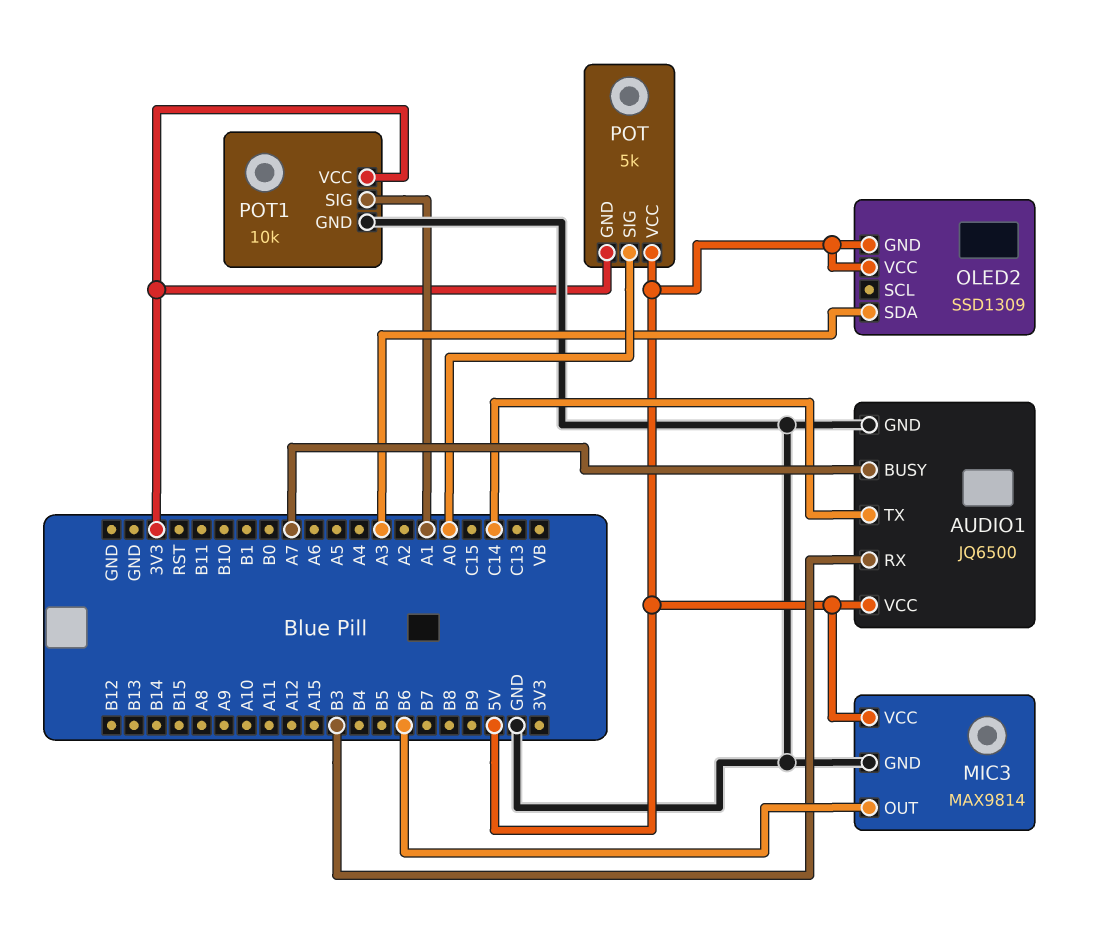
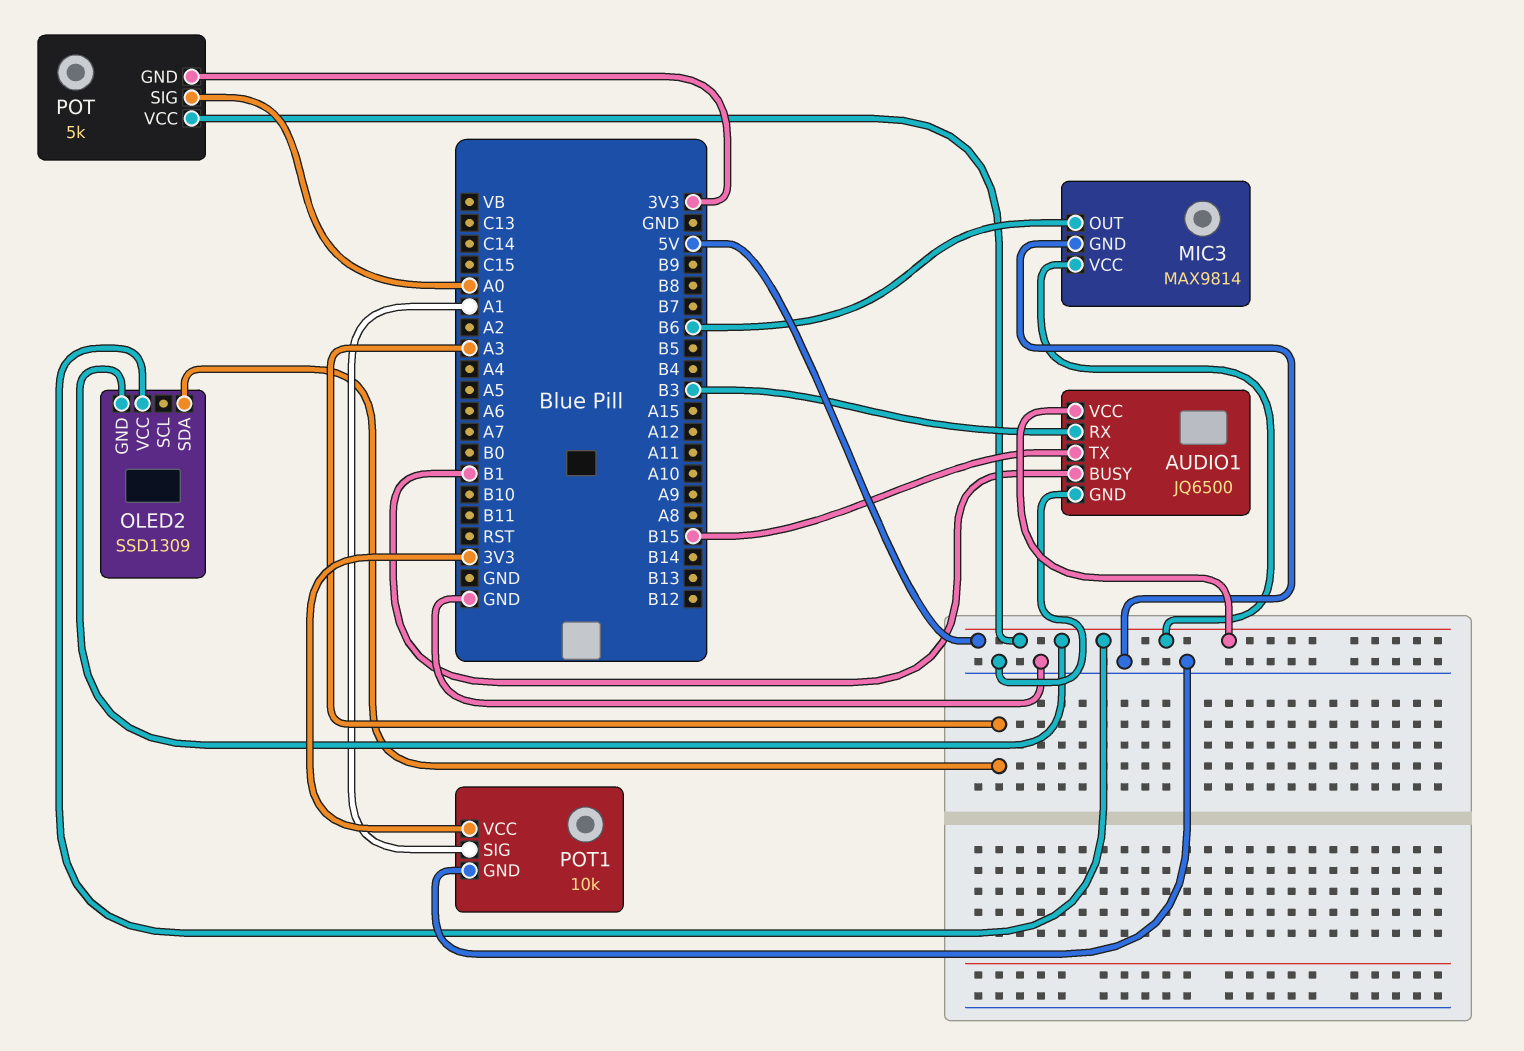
AUDIO1 pin BUSY: A7 -> B1
AUDIO1 pin TX: C14 -> B15

